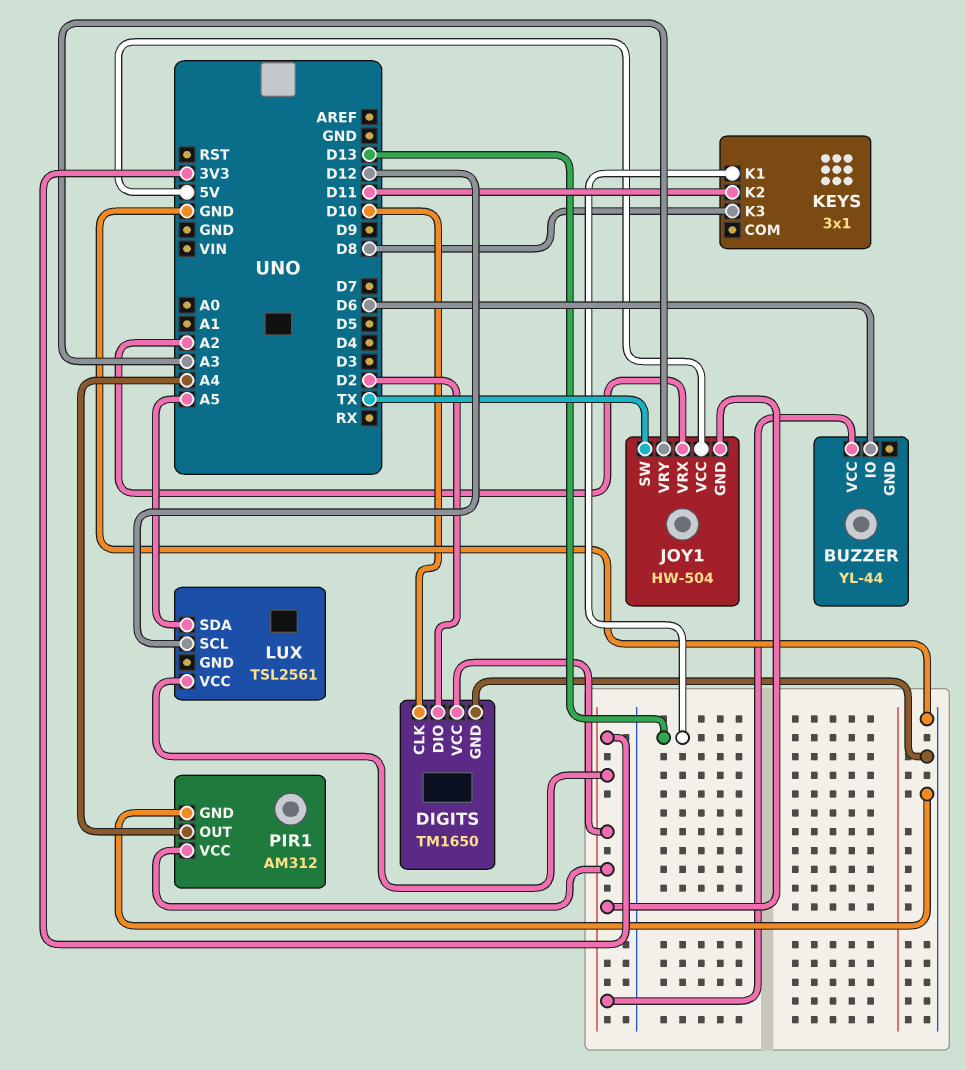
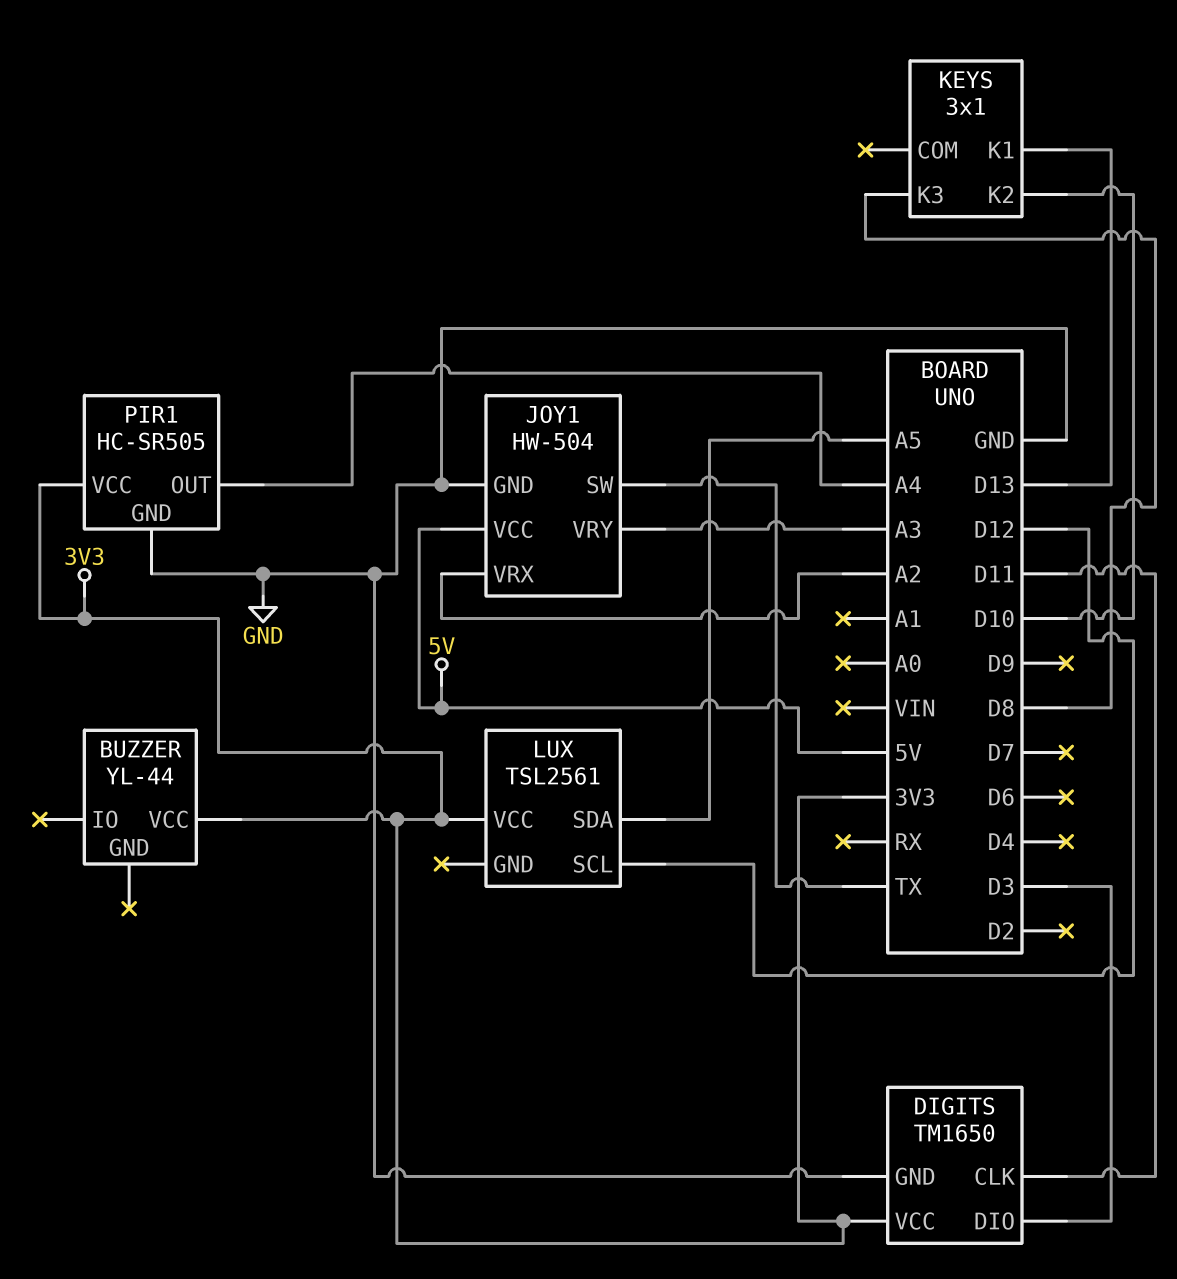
BUZZER pin IO: D6 -> none
DIGITS pin CLK: D10 -> D11
DIGITS pin DIO: D2 -> D3
JOY1 pin GND: 3V3 -> GND
KEYS pin K2: D11 -> D10
PIR1: AM312 -> HC-SR505

